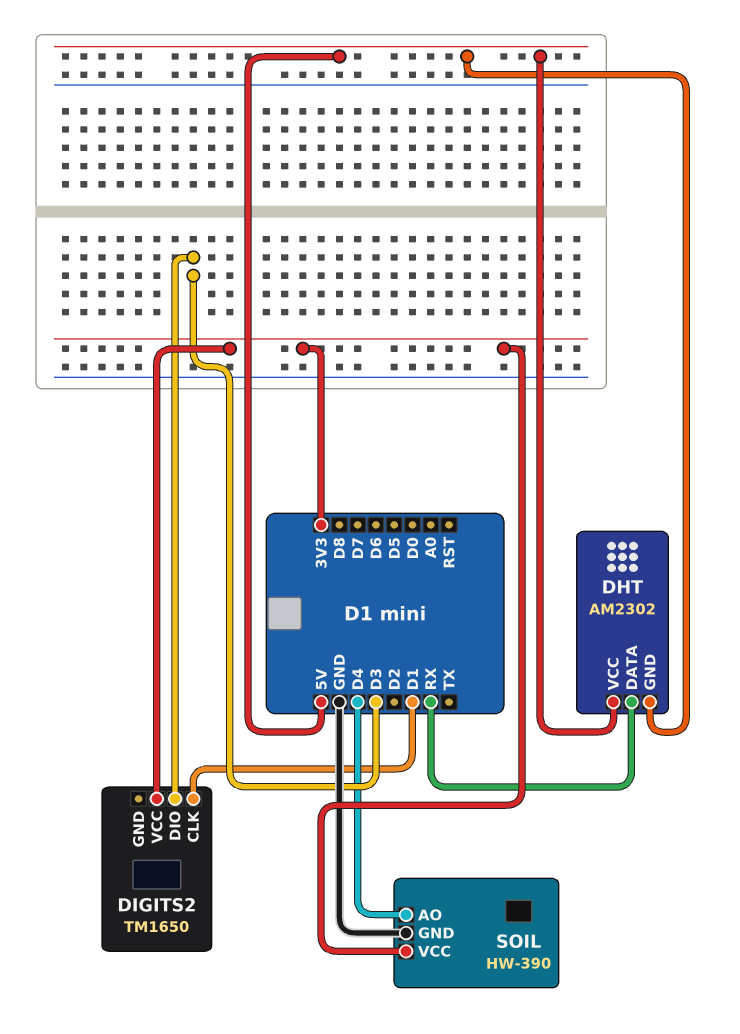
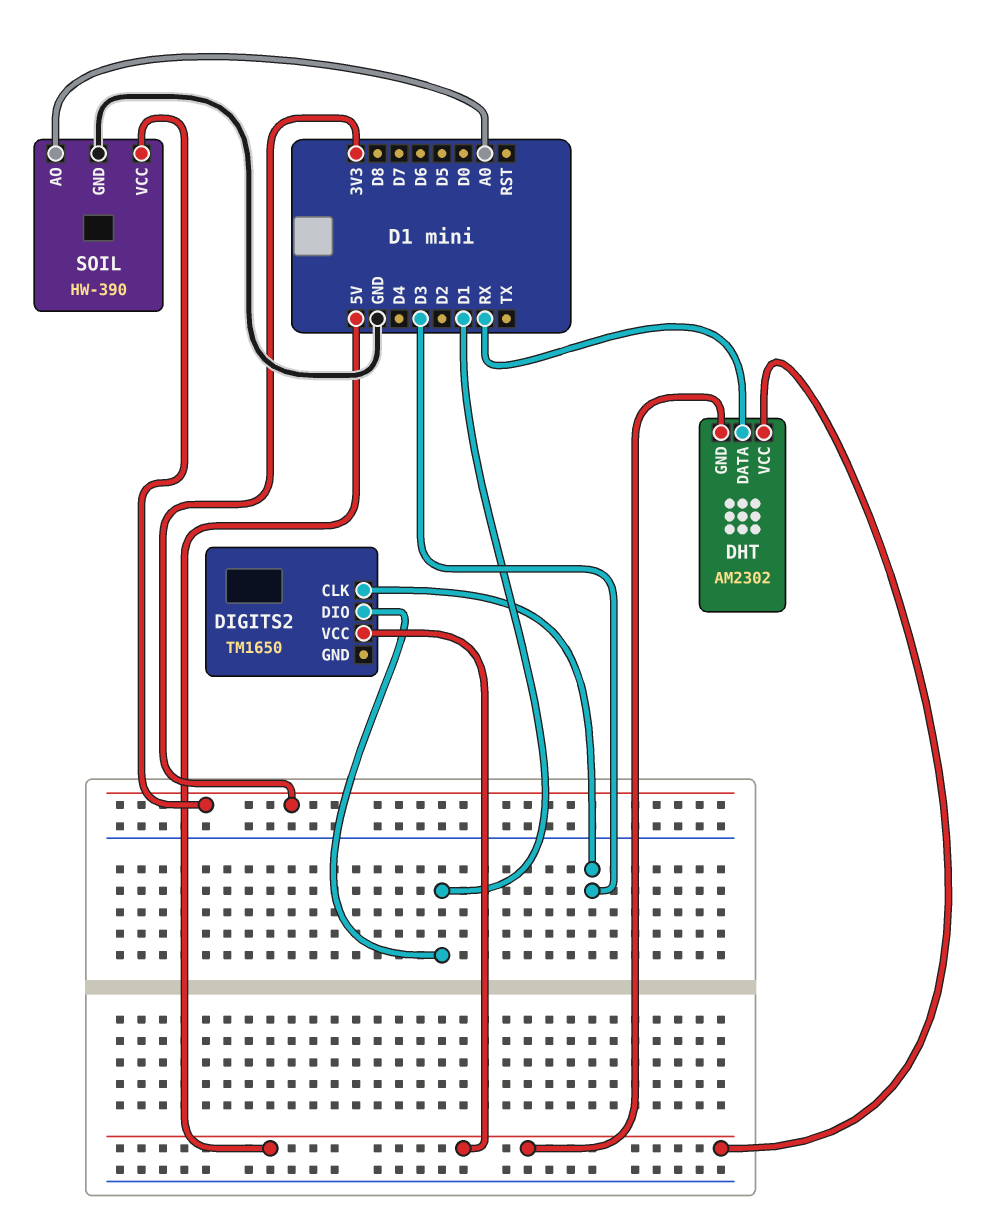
DIGITS2 pin CLK: D1 -> D3
DIGITS2 pin DIO: D3 -> D1
DIGITS2 pin VCC: 3V3 -> 5V
SOIL pin AO: D4 -> A0

